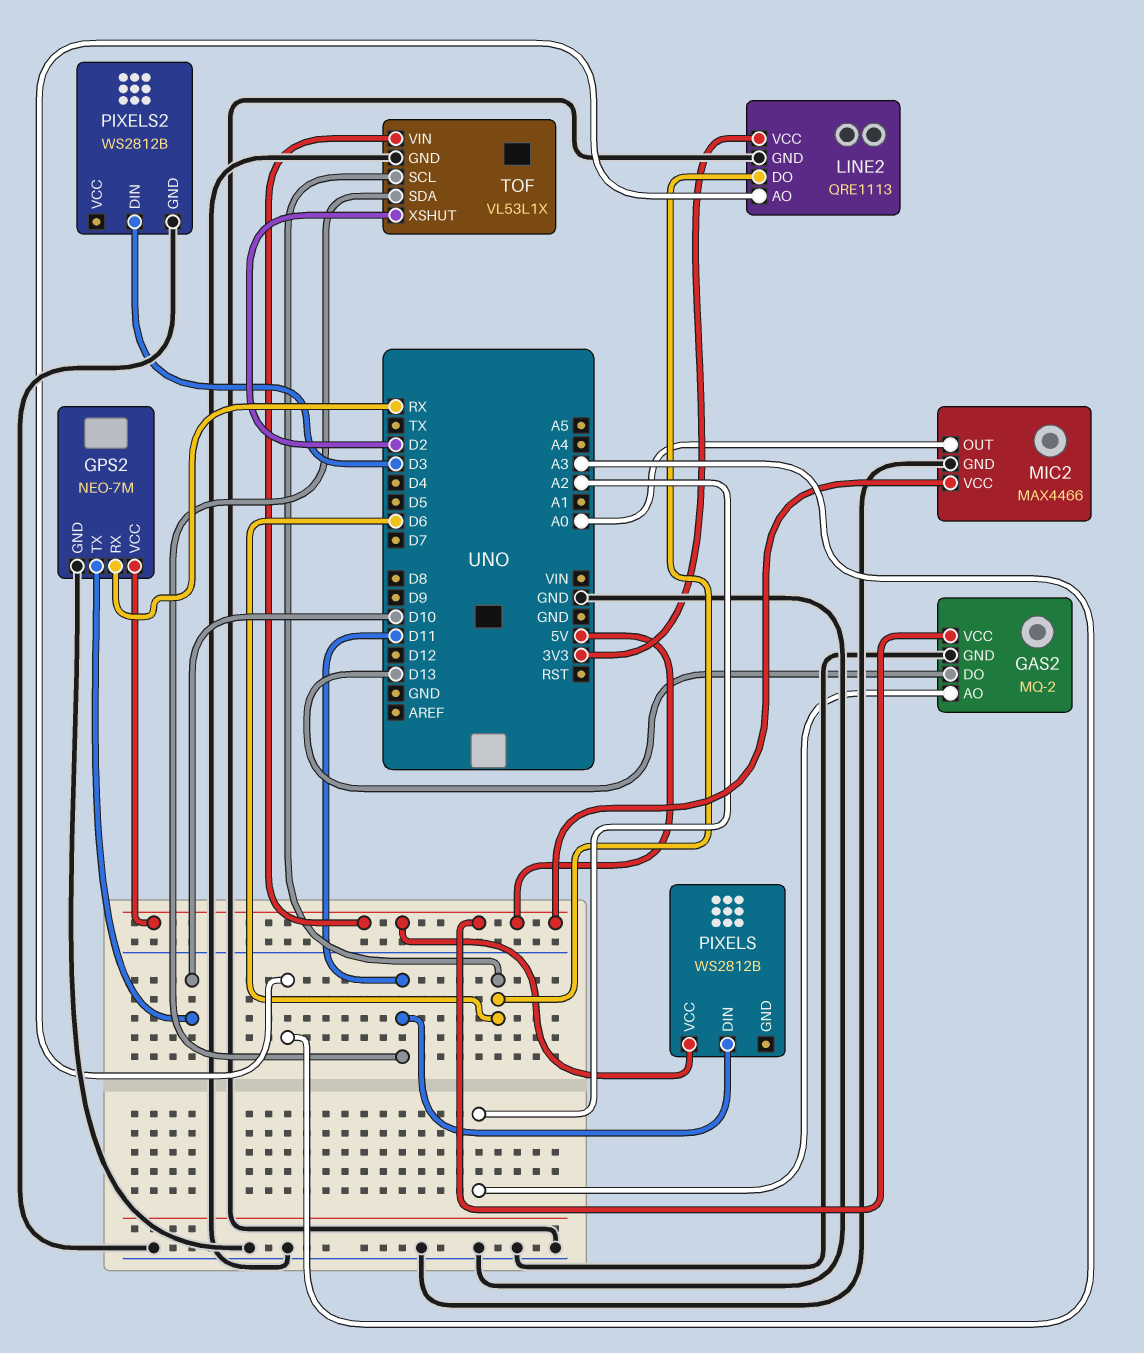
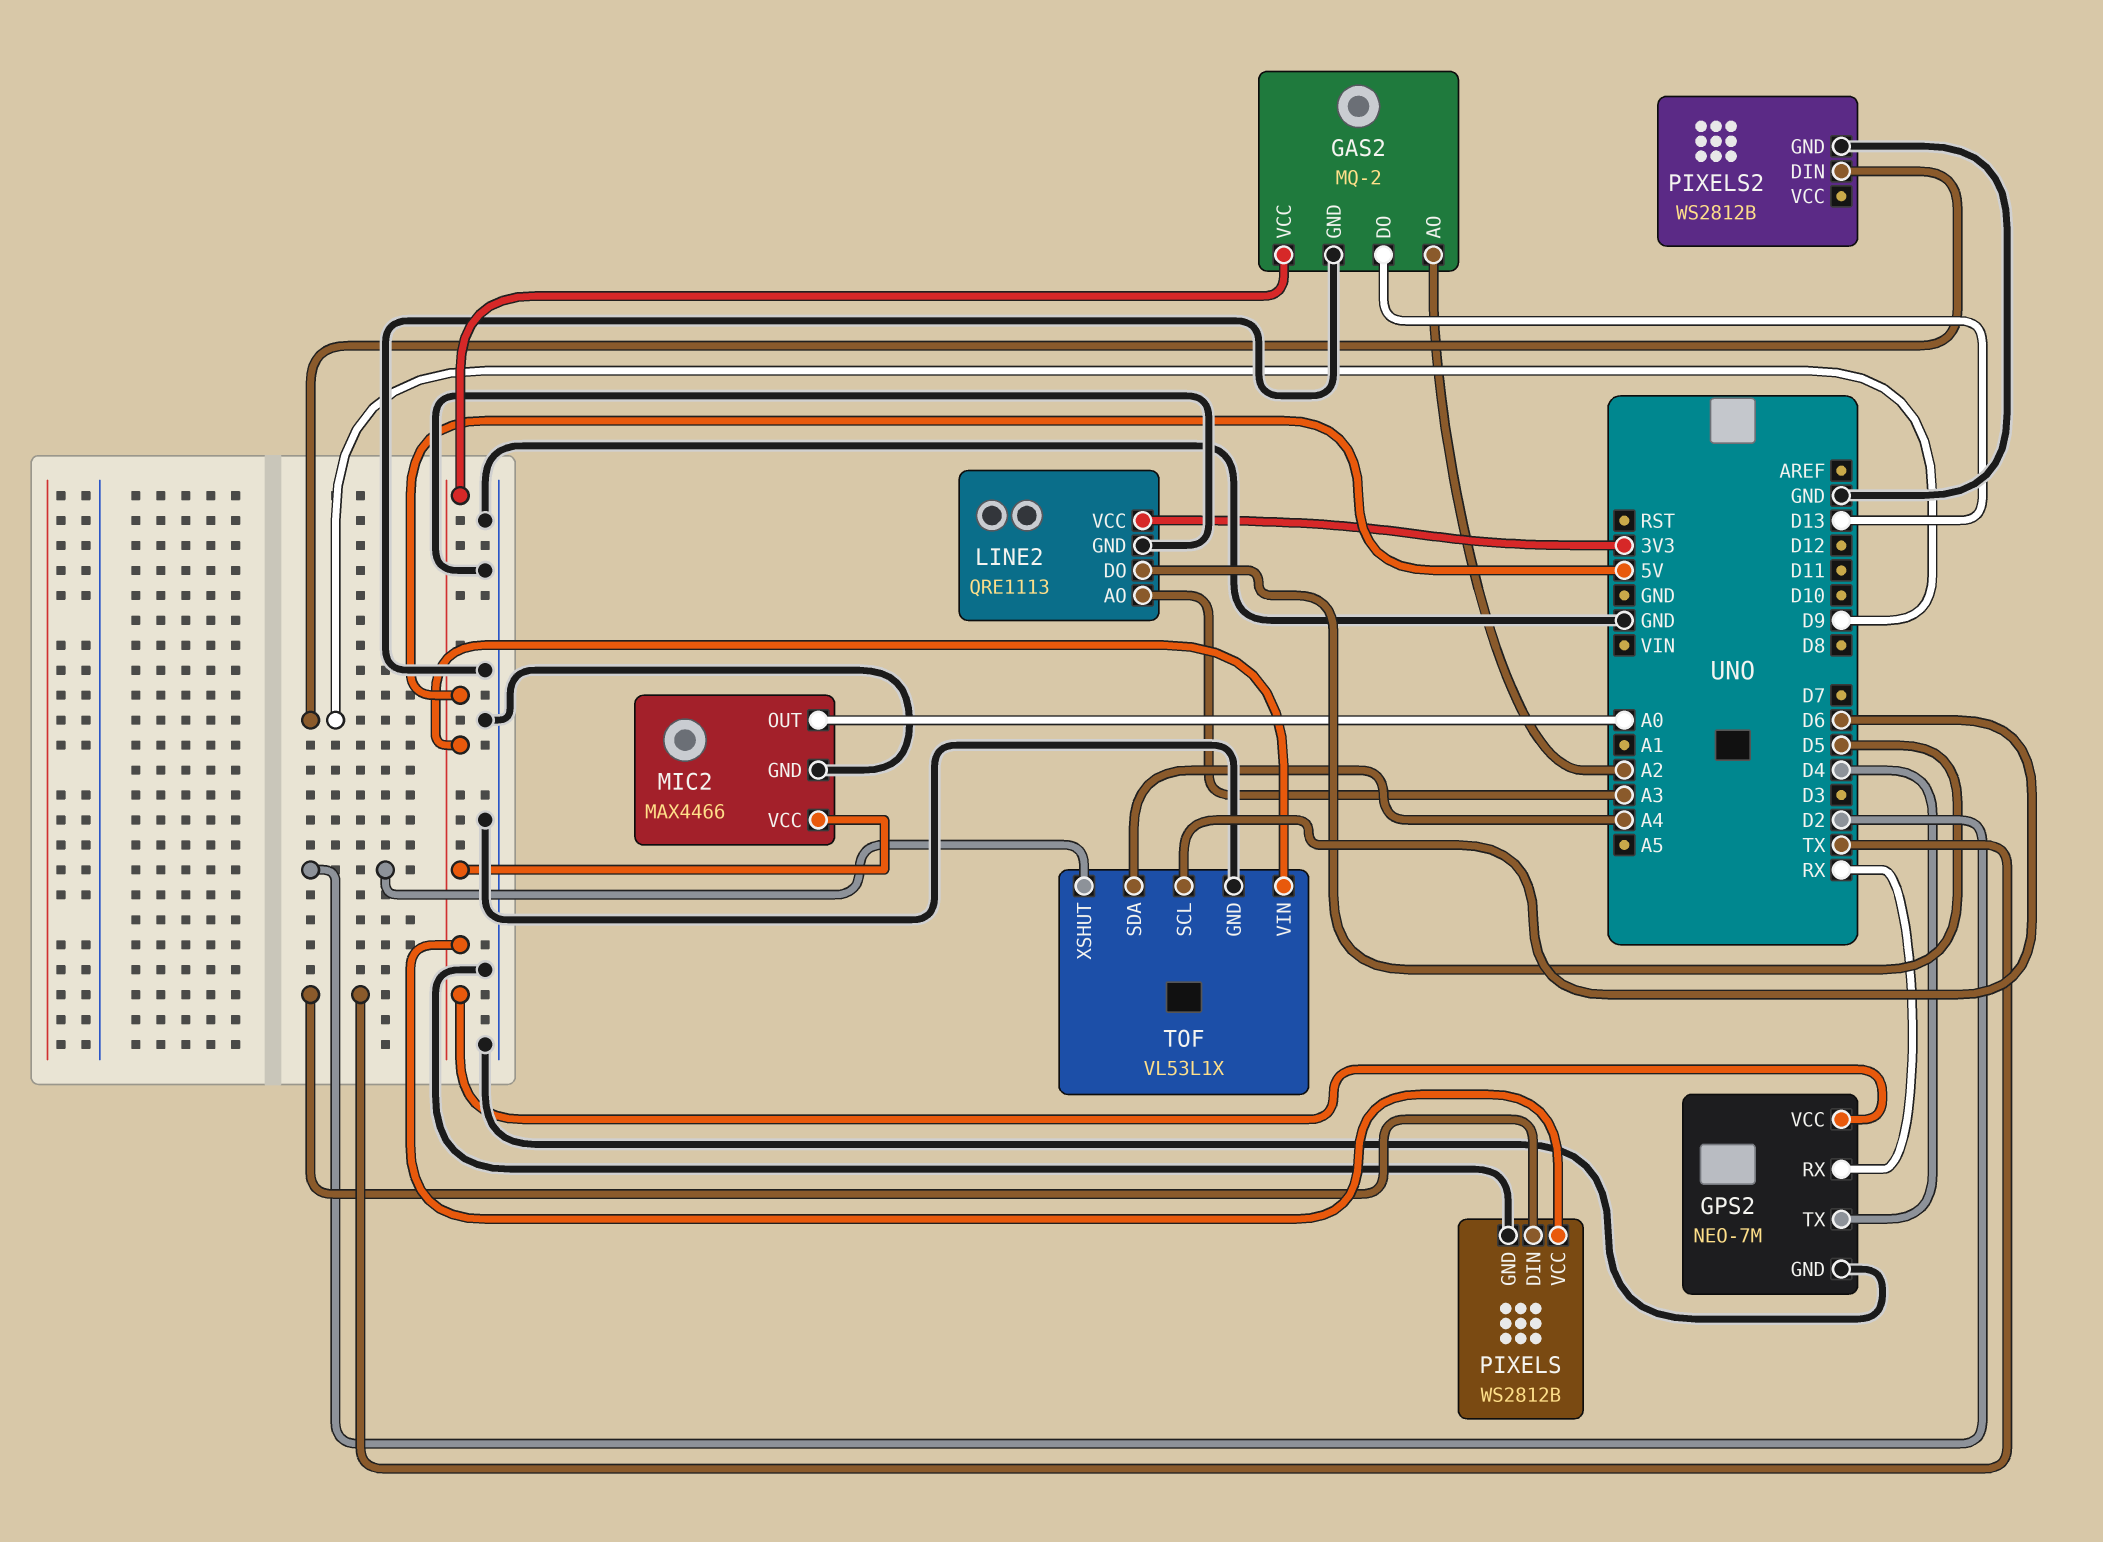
GPS2 pin TX: D10 -> D4
LINE2 pin DO: D6 -> D5
PIXELS pin DIN: D11 -> TX
PIXELS pin GND: none -> GND
PIXELS2 pin DIN: D3 -> D9
TOF pin SDA: D11 -> A4

